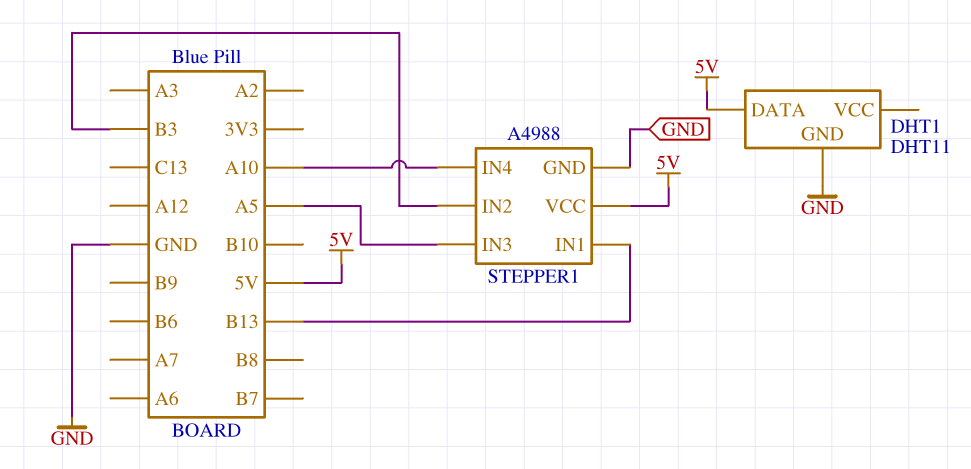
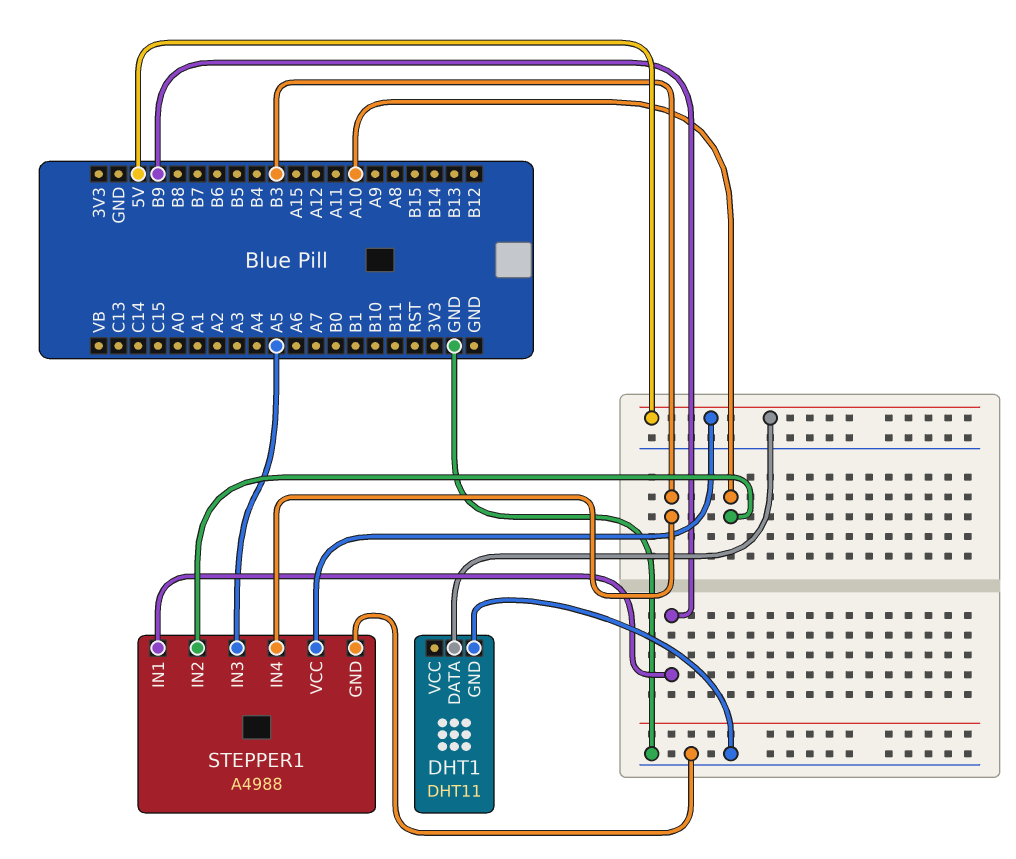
STEPPER1 pin IN1: B13 -> B9
STEPPER1 pin IN2: B3 -> A10
STEPPER1 pin IN4: A10 -> B3

